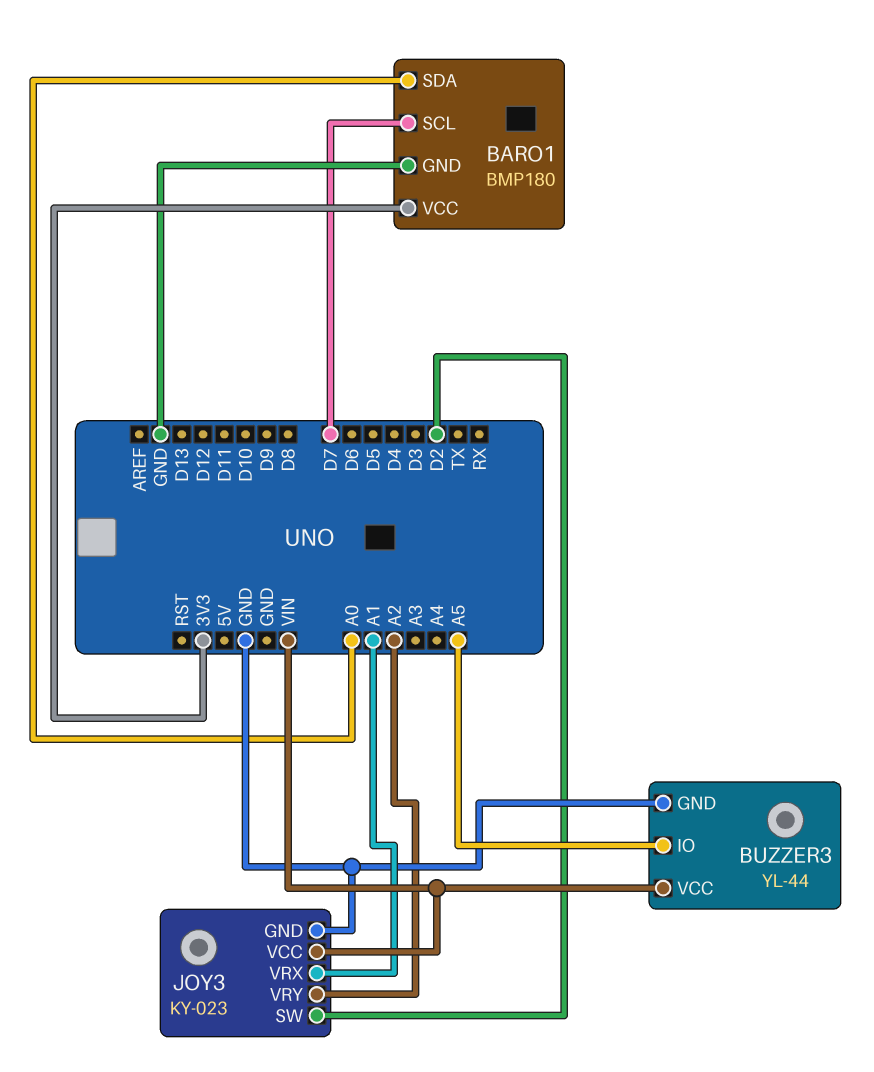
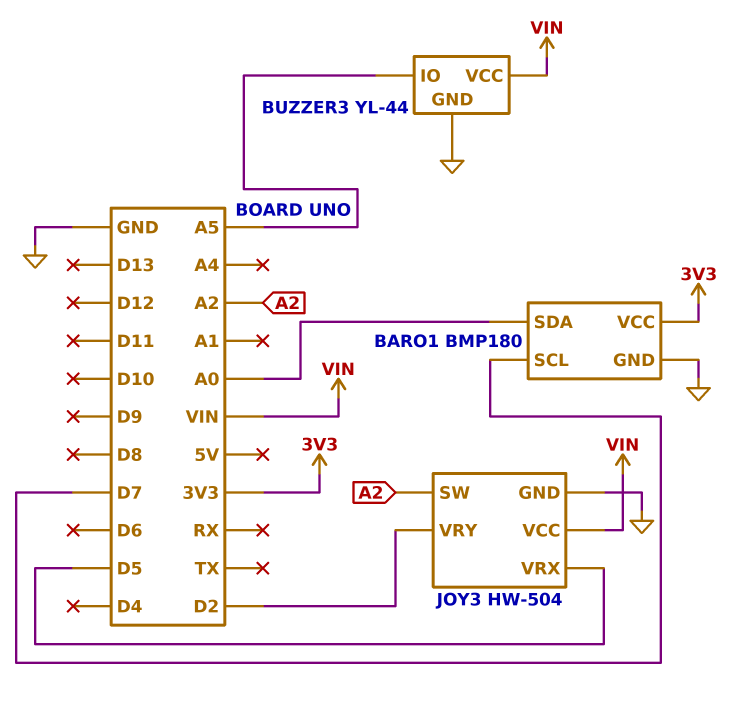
JOY3: KY-023 -> HW-504
JOY3 pin SW: D2 -> A2
JOY3 pin VRX: A1 -> D5
JOY3 pin VRY: A2 -> D2

